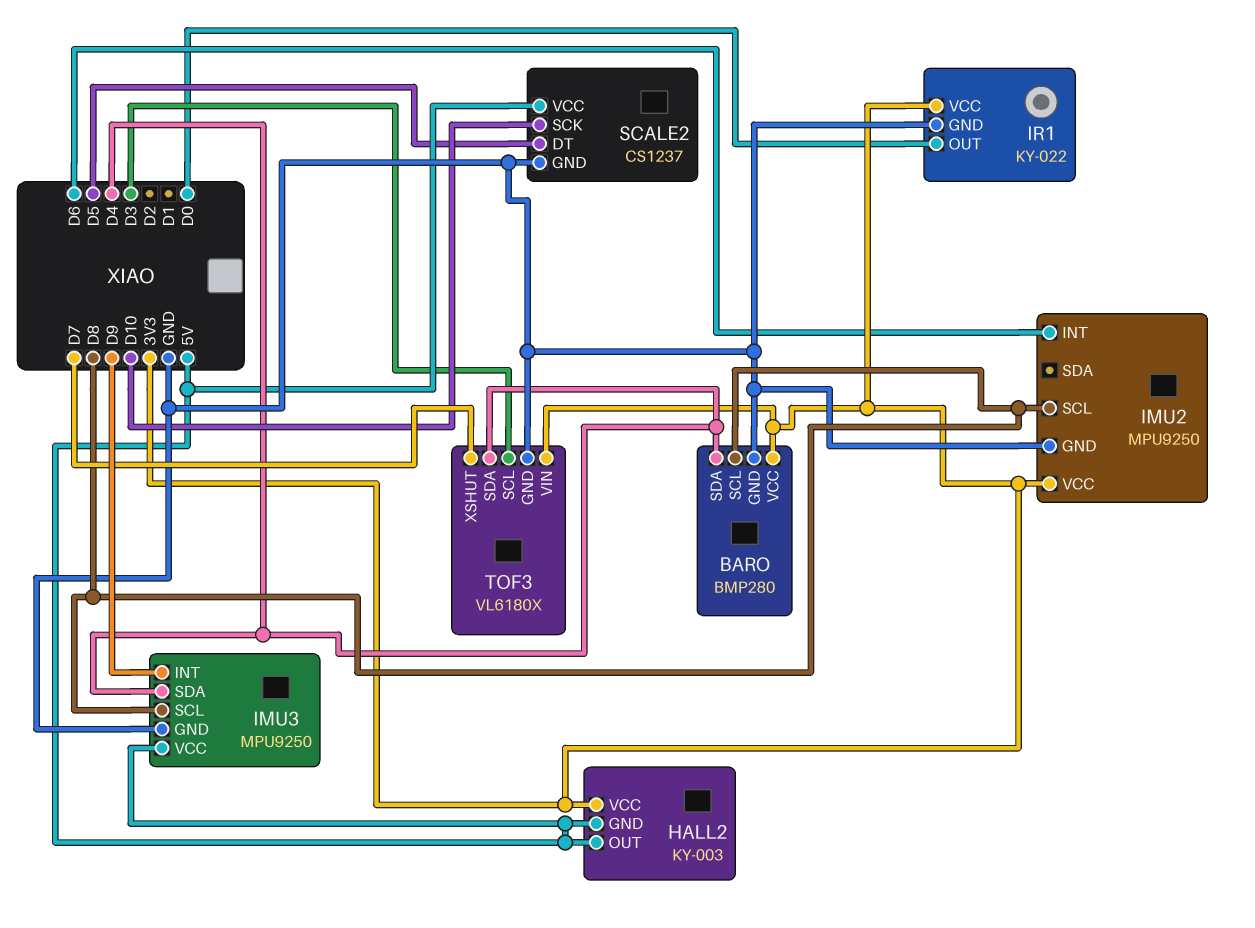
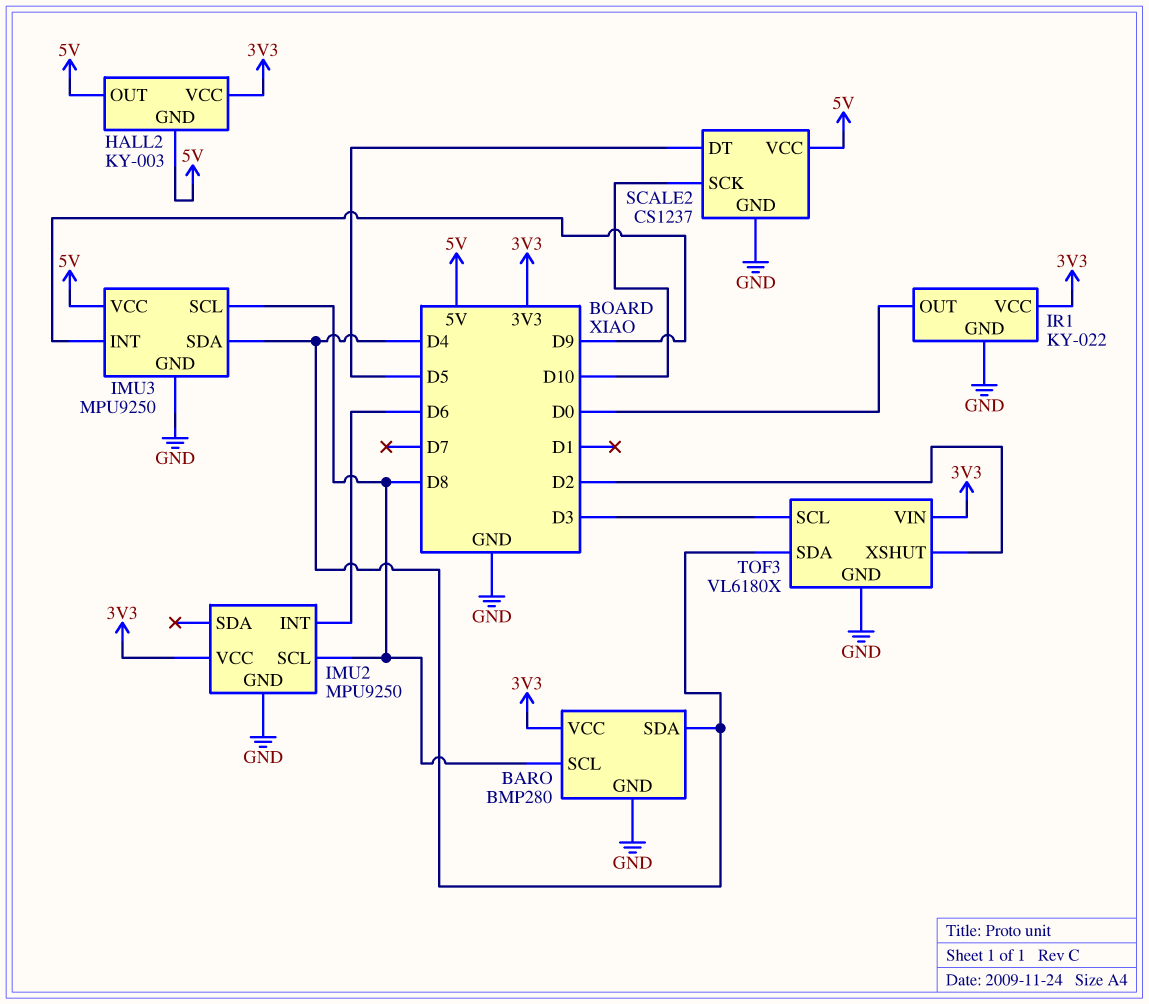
TOF3 pin XSHUT: D7 -> D2

